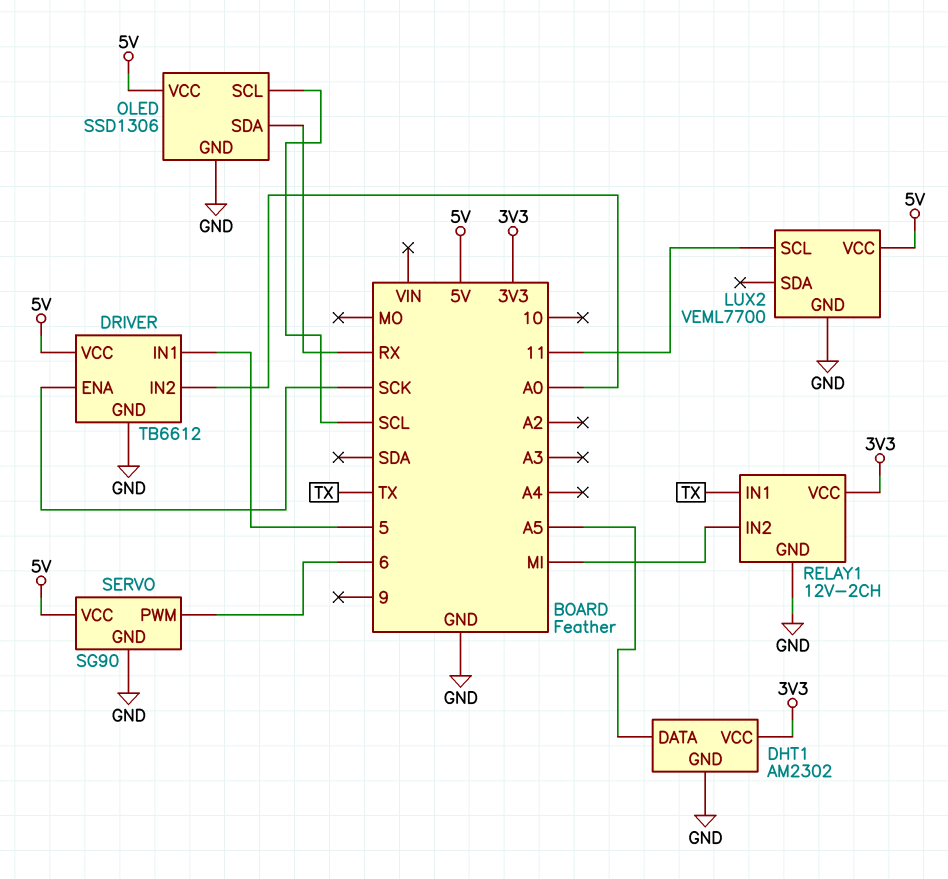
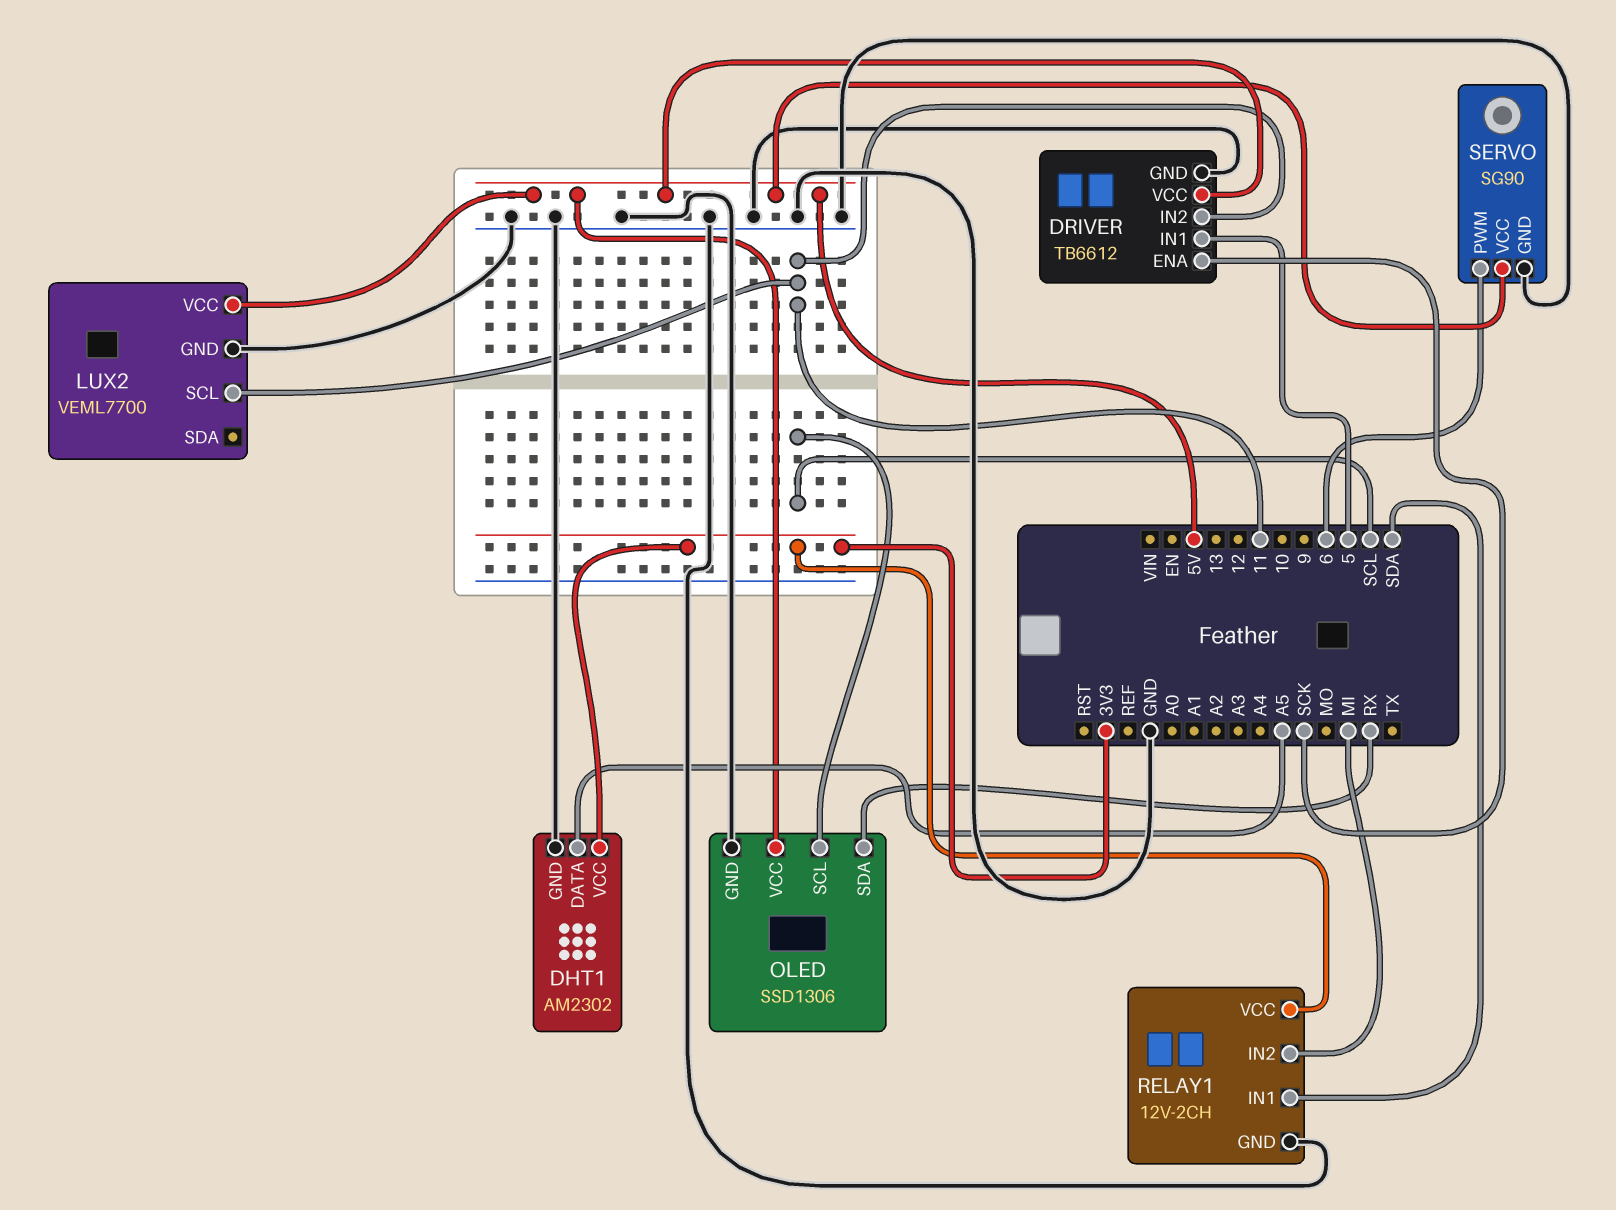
DRIVER pin IN2: A0 -> 11
RELAY1 pin IN1: TX -> SDA

